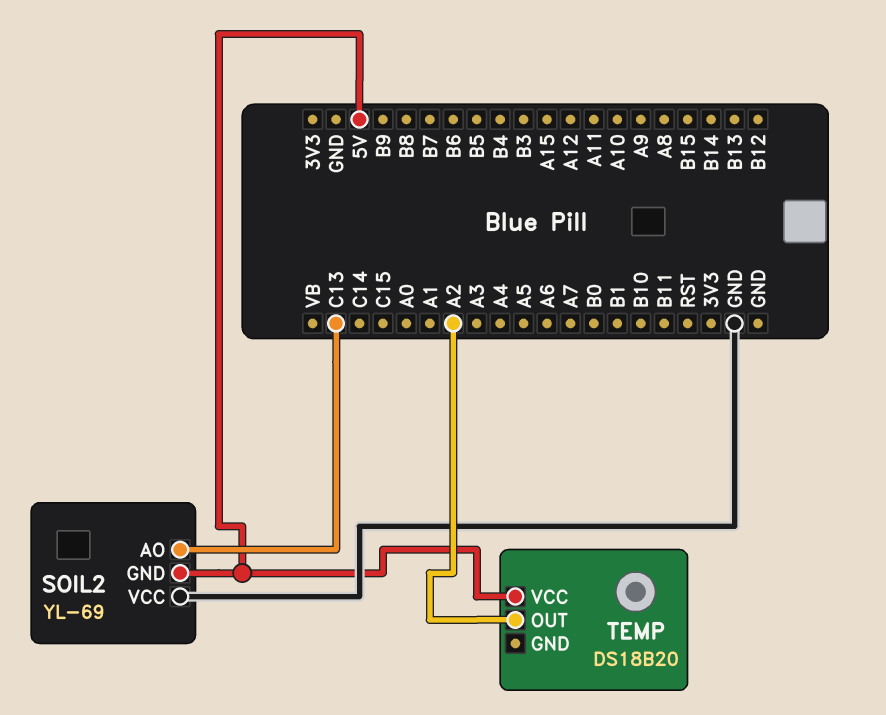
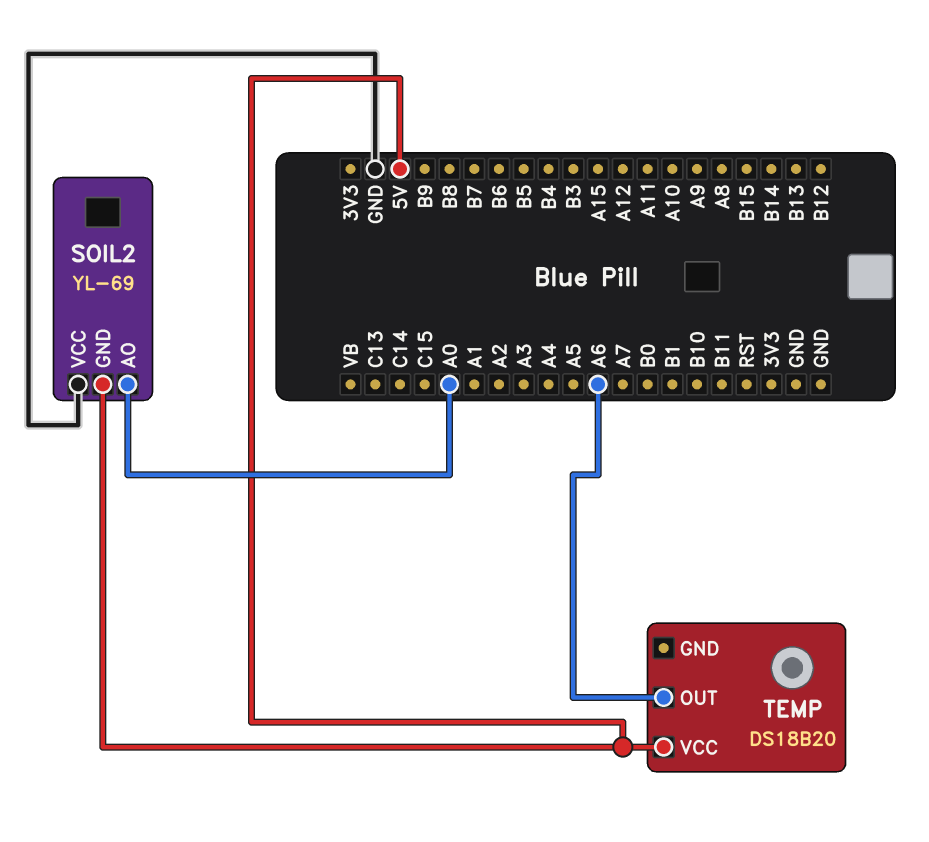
SOIL2 pin AO: C13 -> A0
TEMP pin OUT: A2 -> A6

